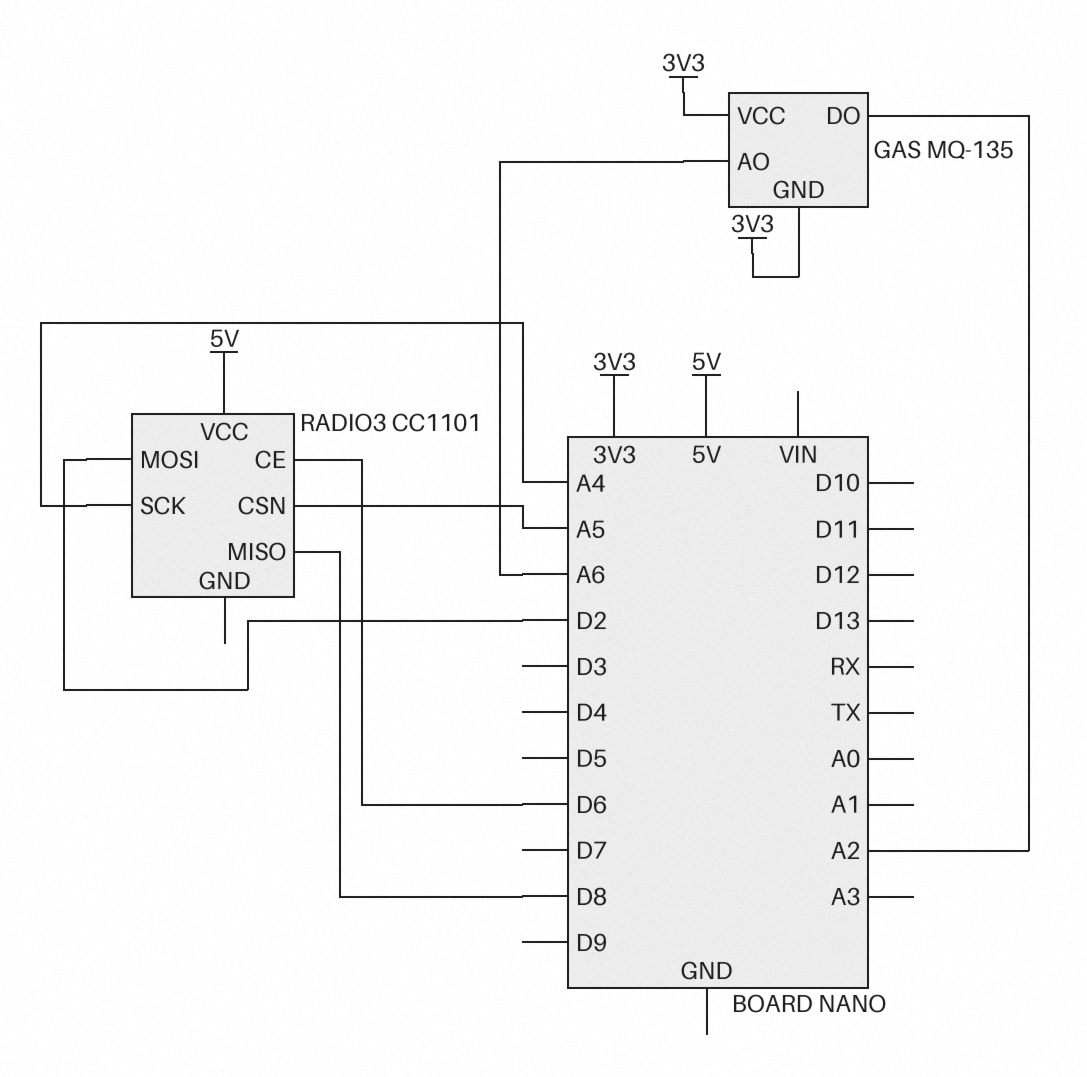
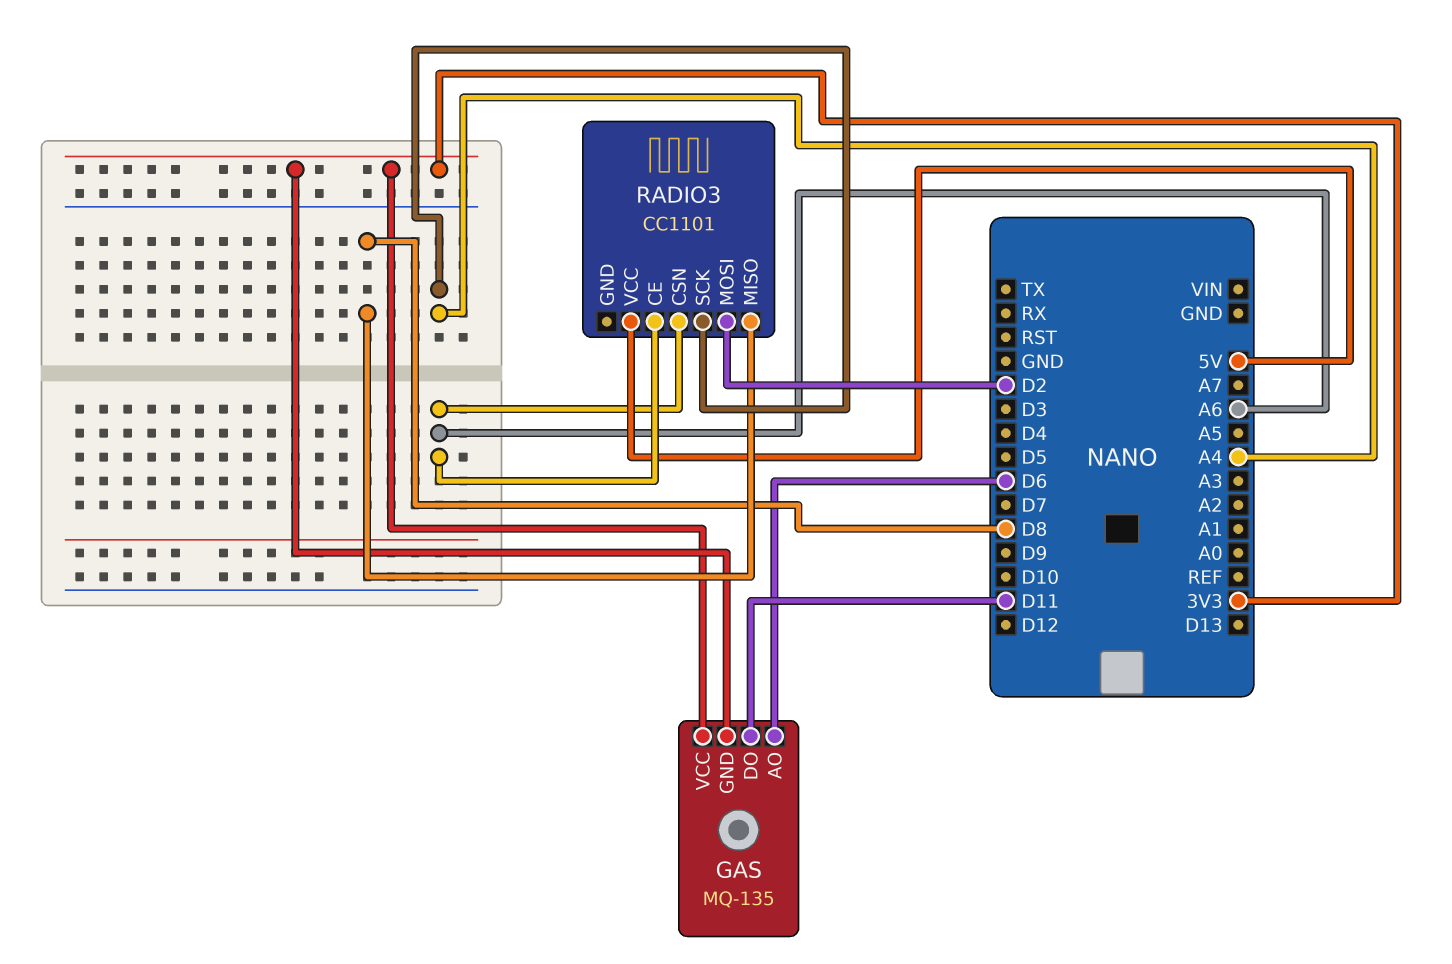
GAS pin AO: A6 -> D6
GAS pin DO: A2 -> D11
RADIO3 pin CE: D6 -> A6
RADIO3 pin CSN: A5 -> A6

